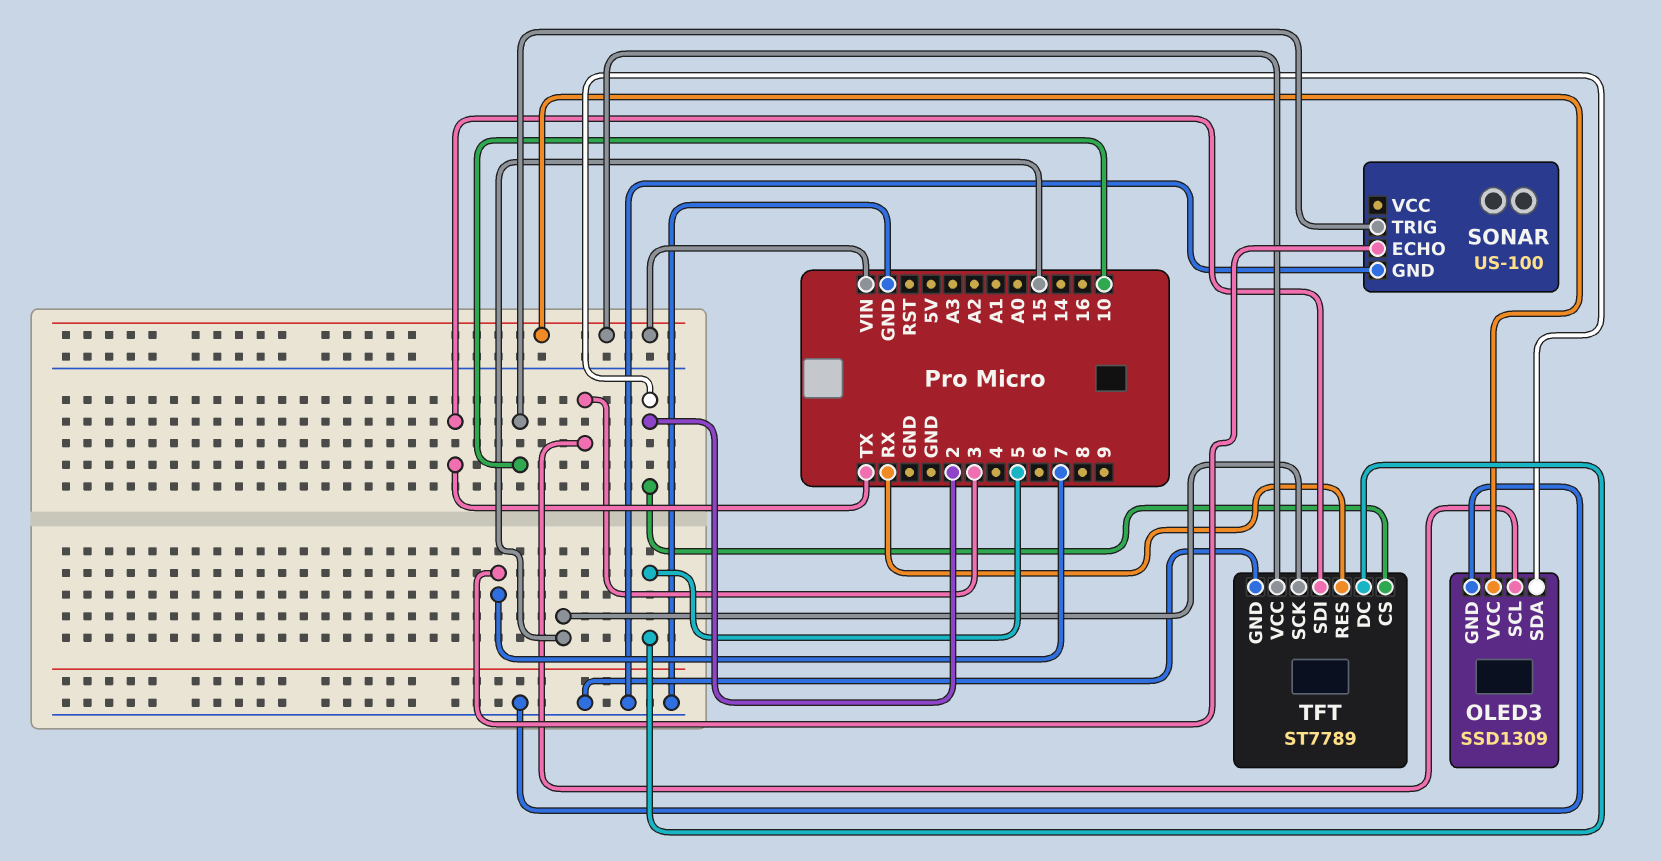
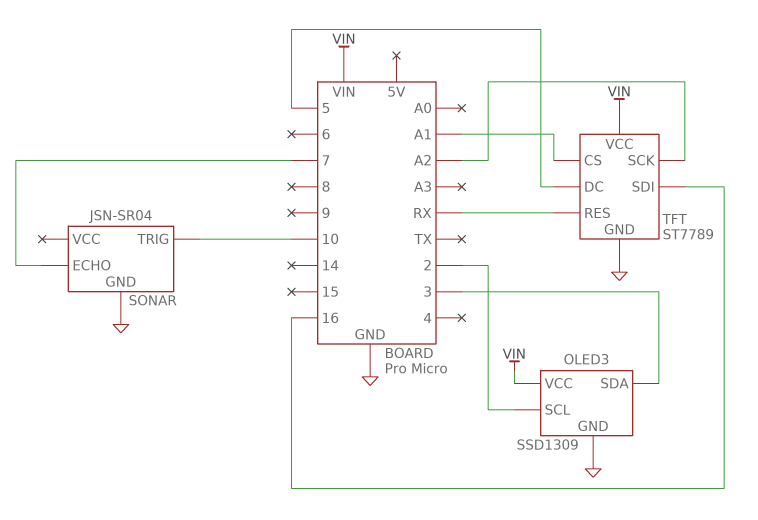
OLED3 pin SCL: 3 -> 2
OLED3 pin SDA: 2 -> 3
SONAR: US-100 -> JSN-SR04
TFT pin CS: 2 -> A1
TFT pin SCK: 15 -> A2
TFT pin SDI: TX -> 16

